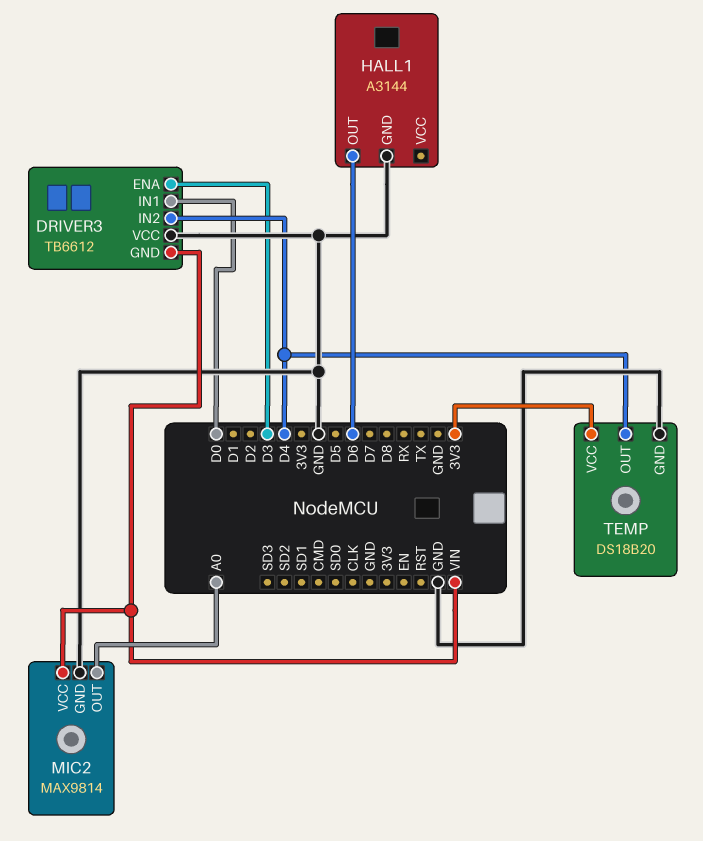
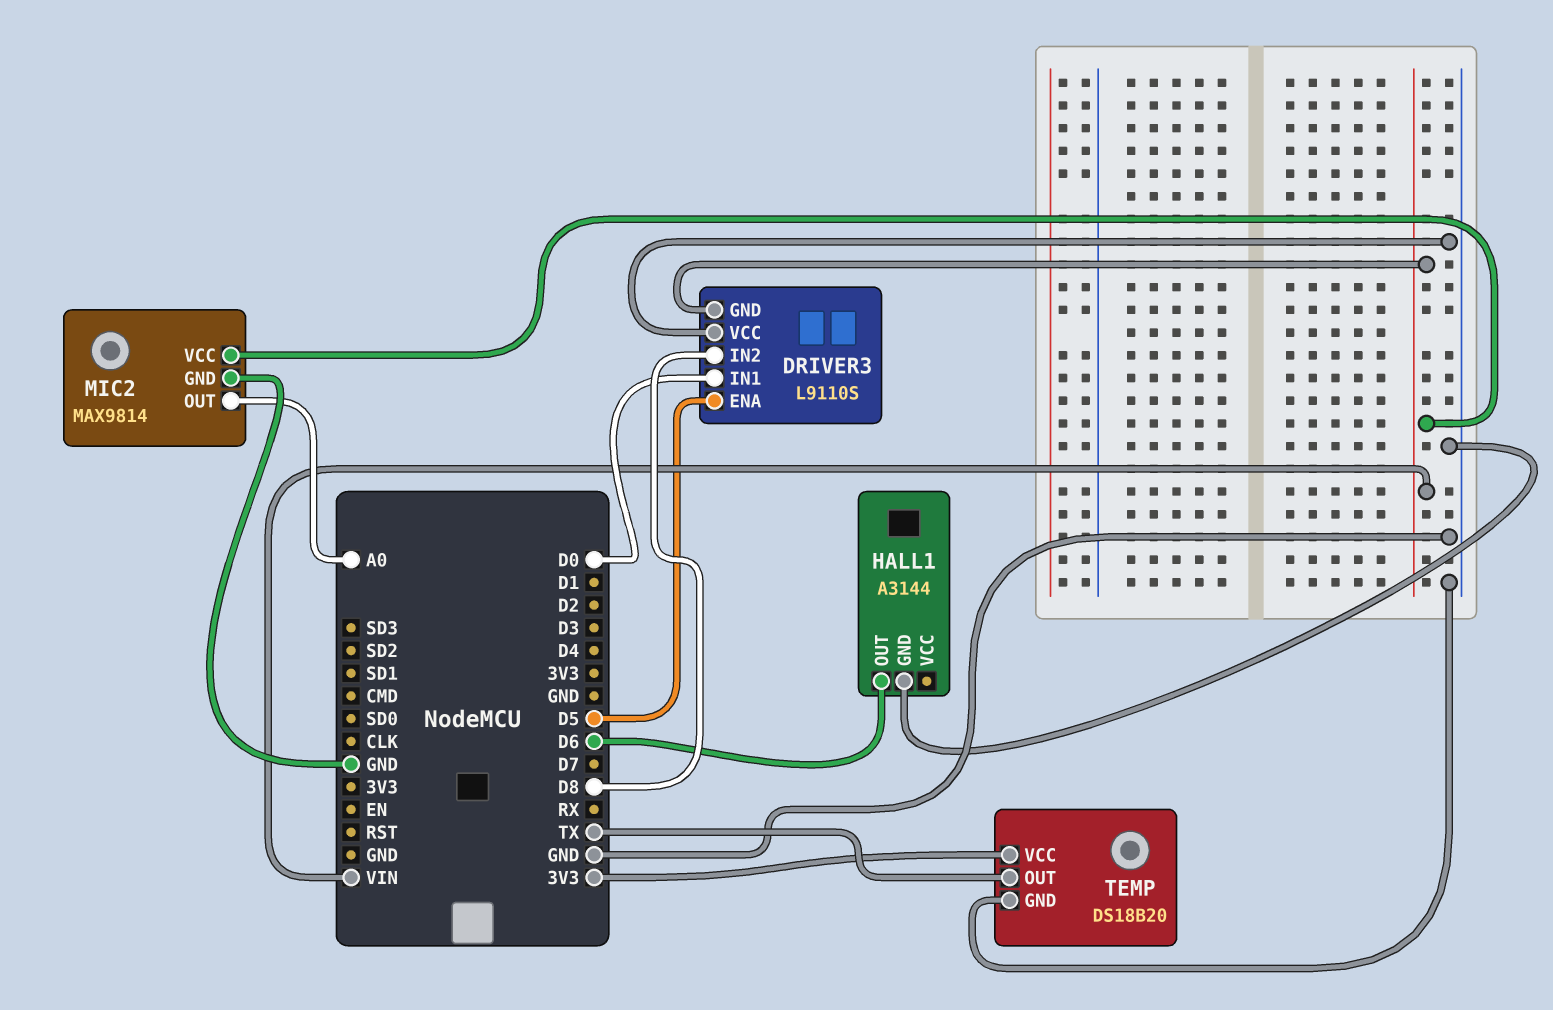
DRIVER3: TB6612 -> L9110S
DRIVER3 pin ENA: D3 -> D5
DRIVER3 pin IN2: D4 -> D8
TEMP pin OUT: D4 -> TX

